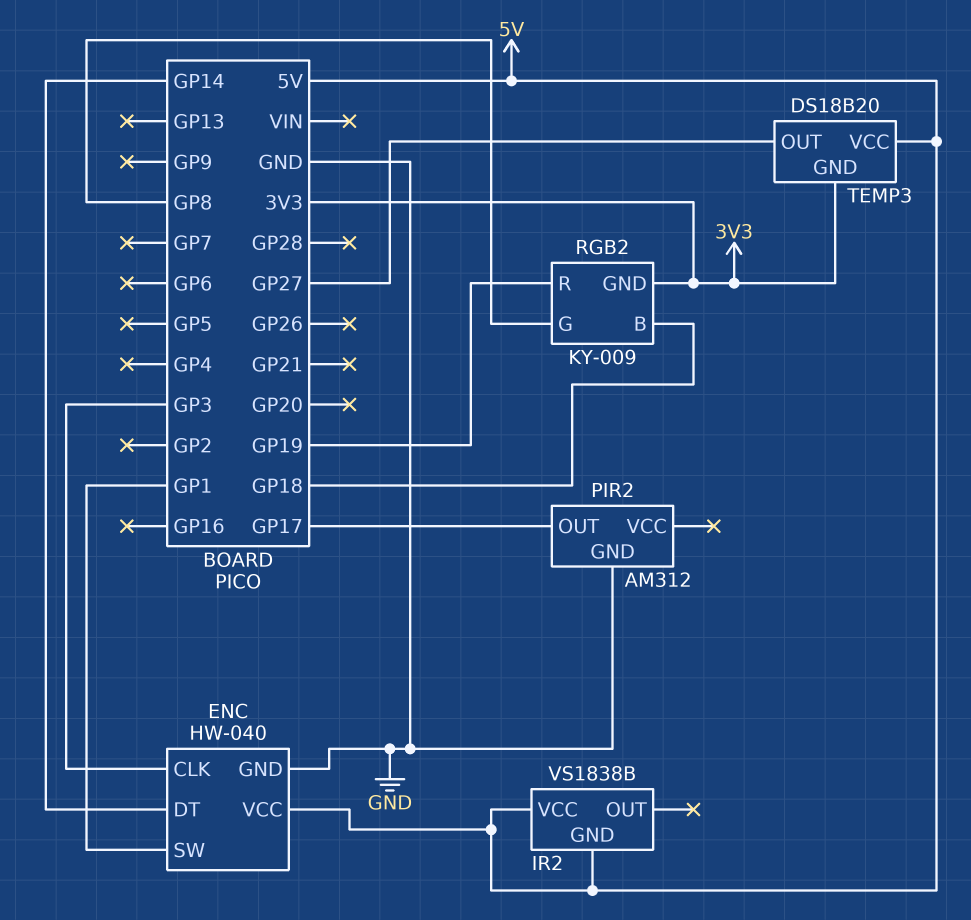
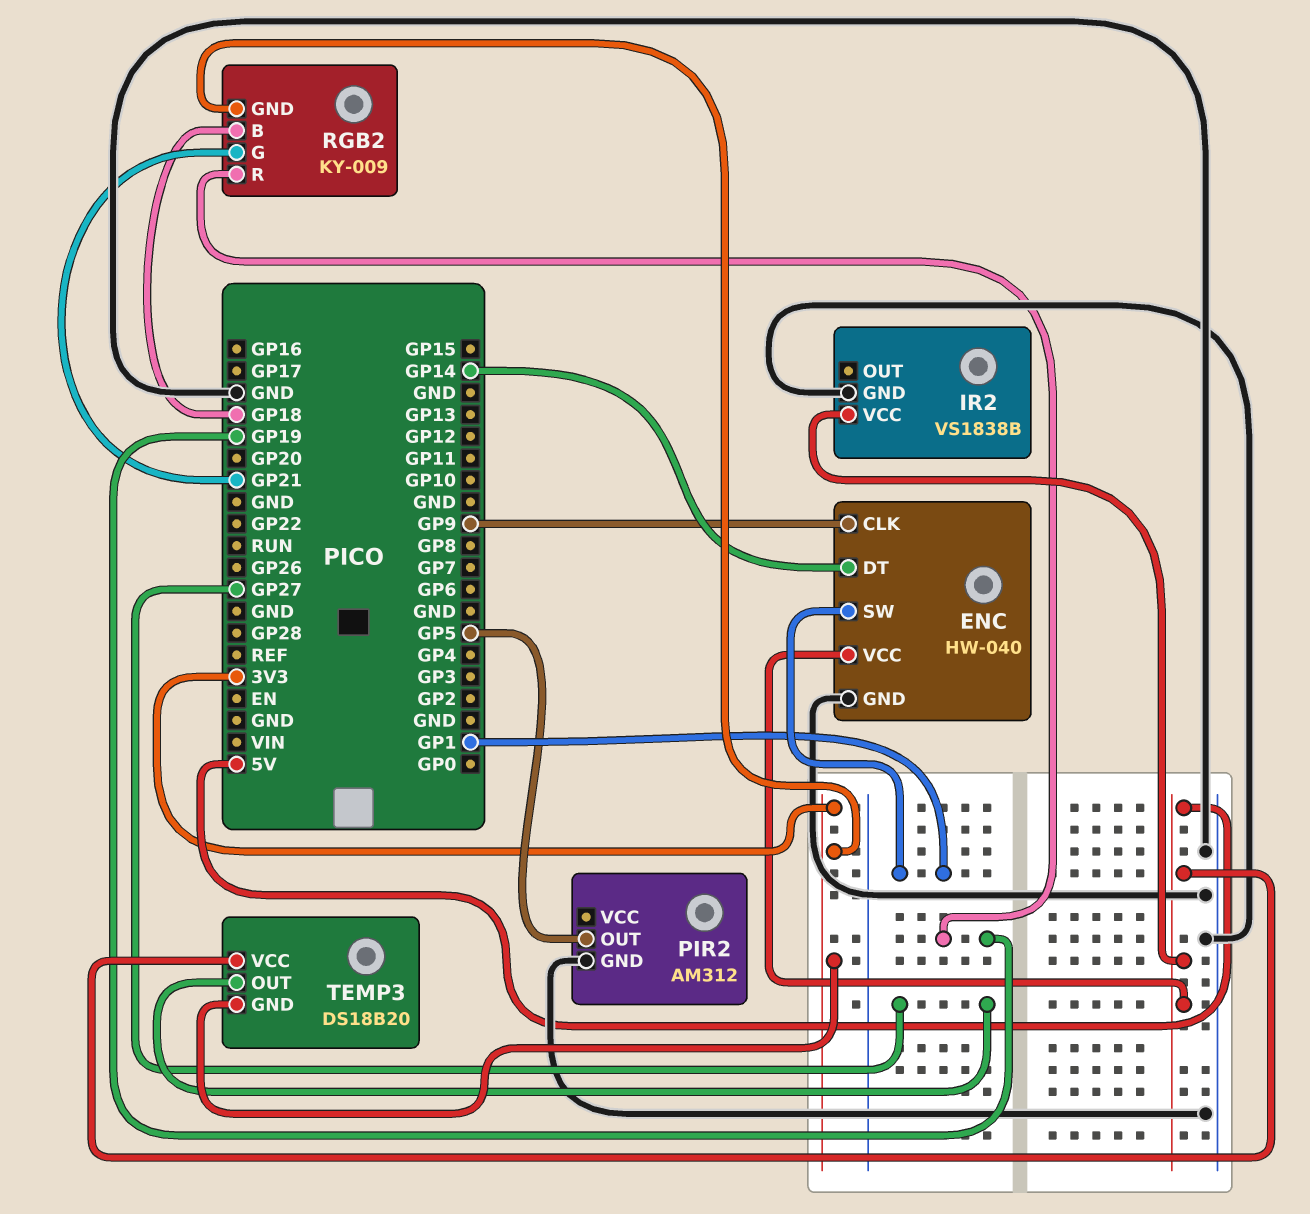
ENC pin CLK: GP3 -> GP9
IR2 pin GND: 5V -> GND
PIR2 pin OUT: GP17 -> GP5
RGB2 pin G: GP8 -> GP21

